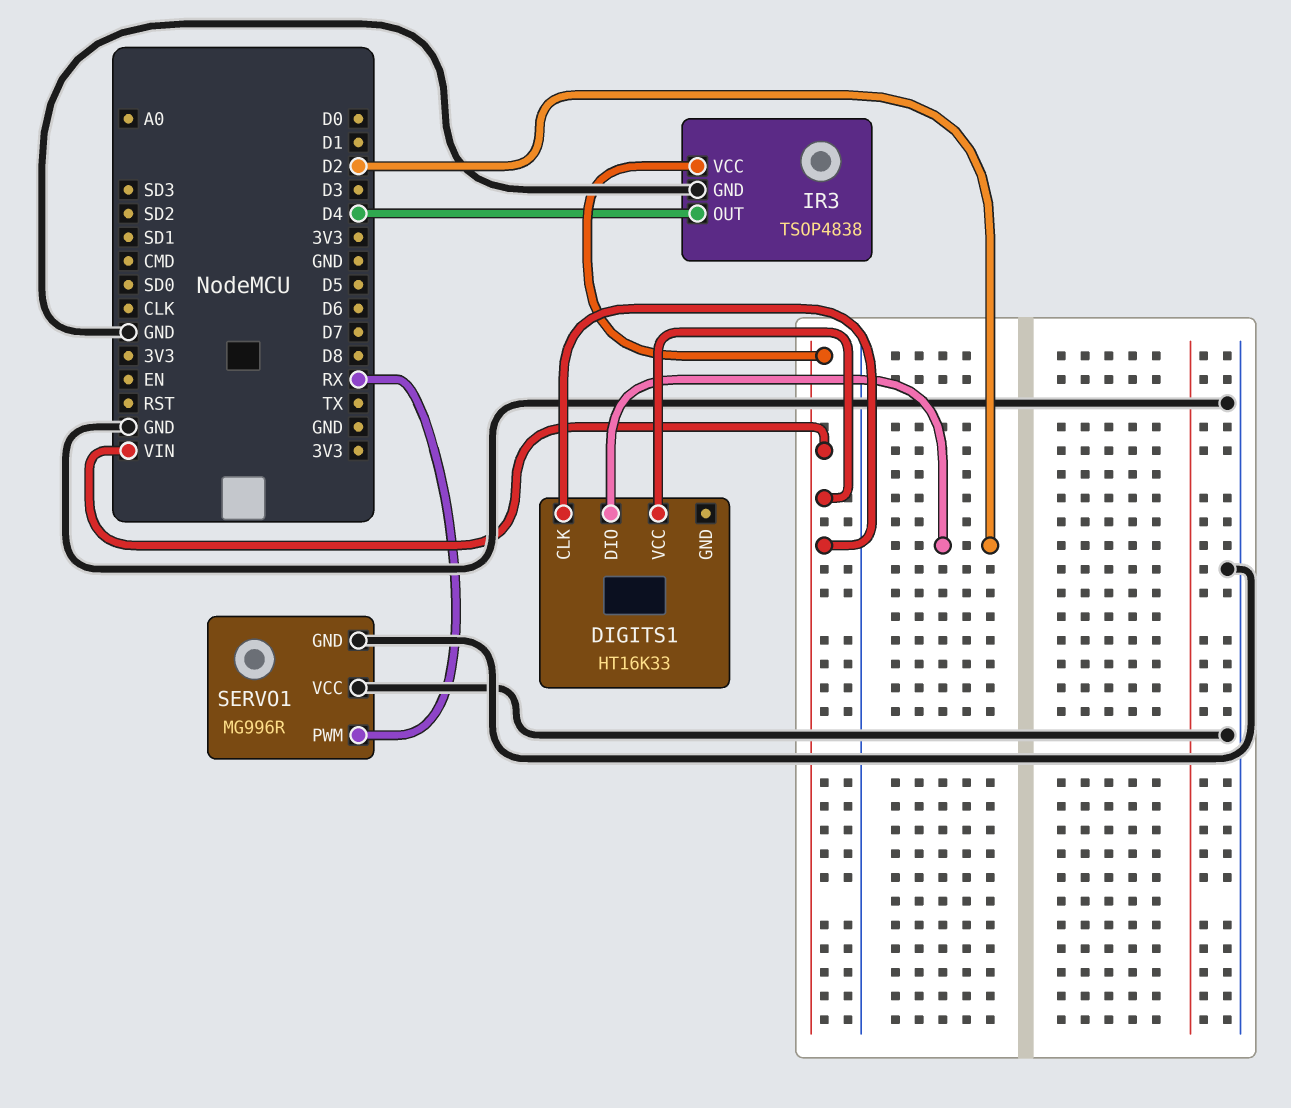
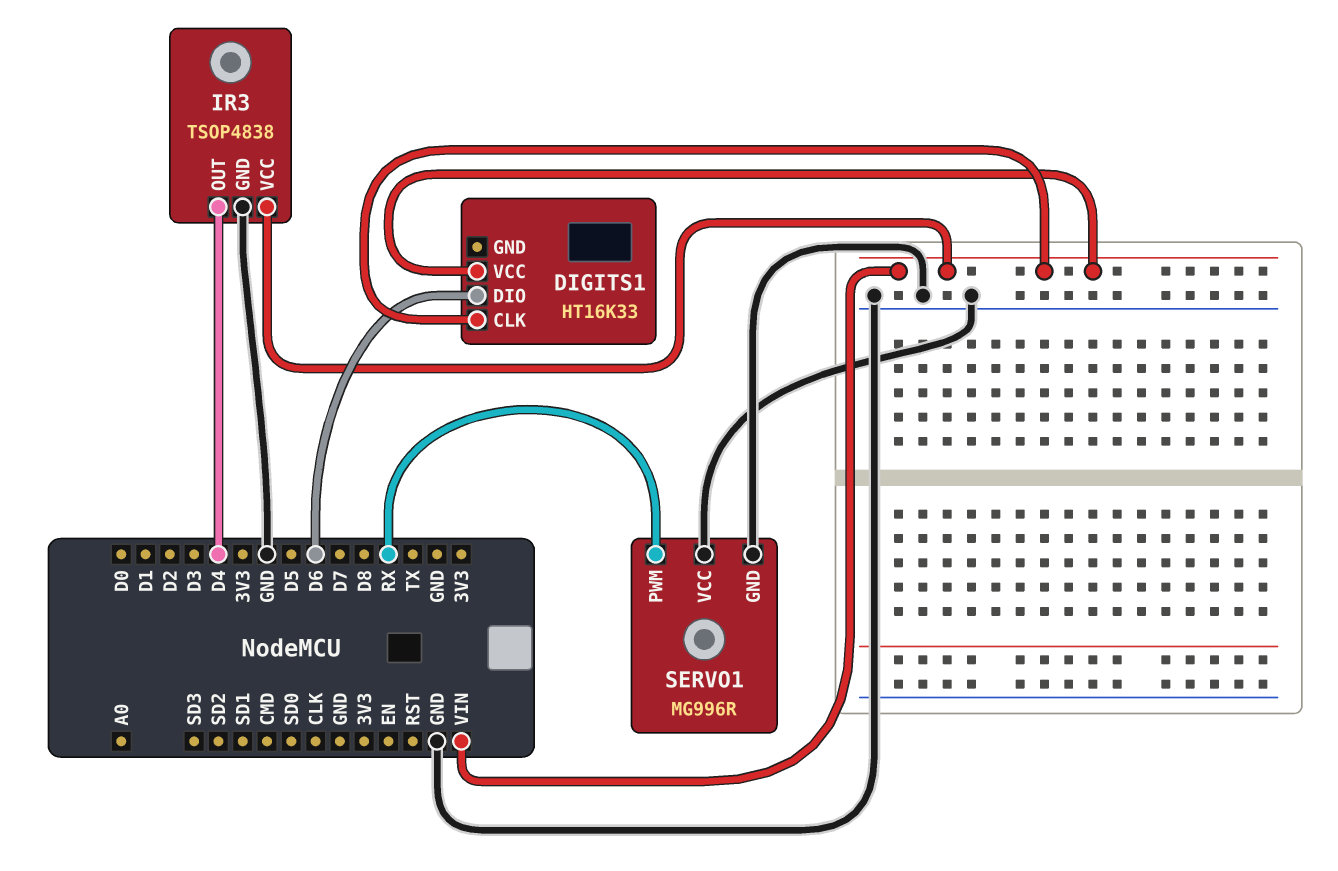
DIGITS1 pin DIO: D2 -> D6

